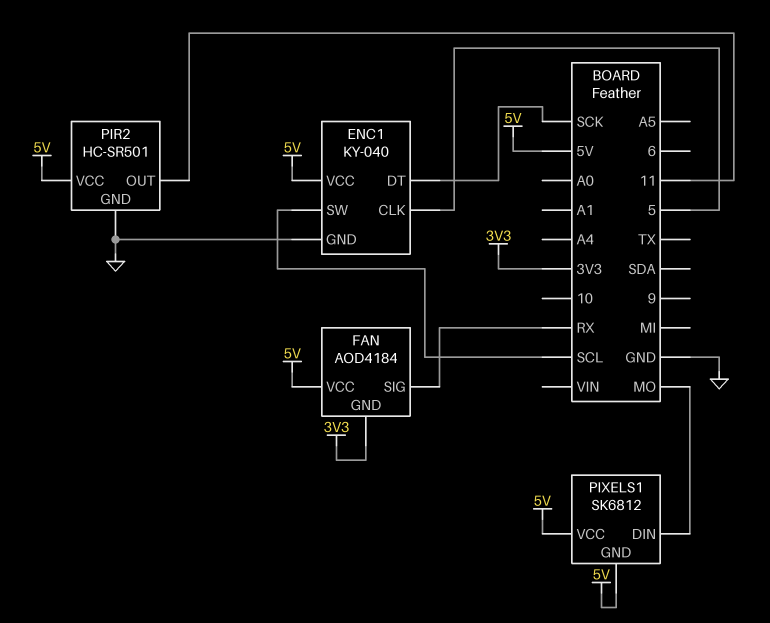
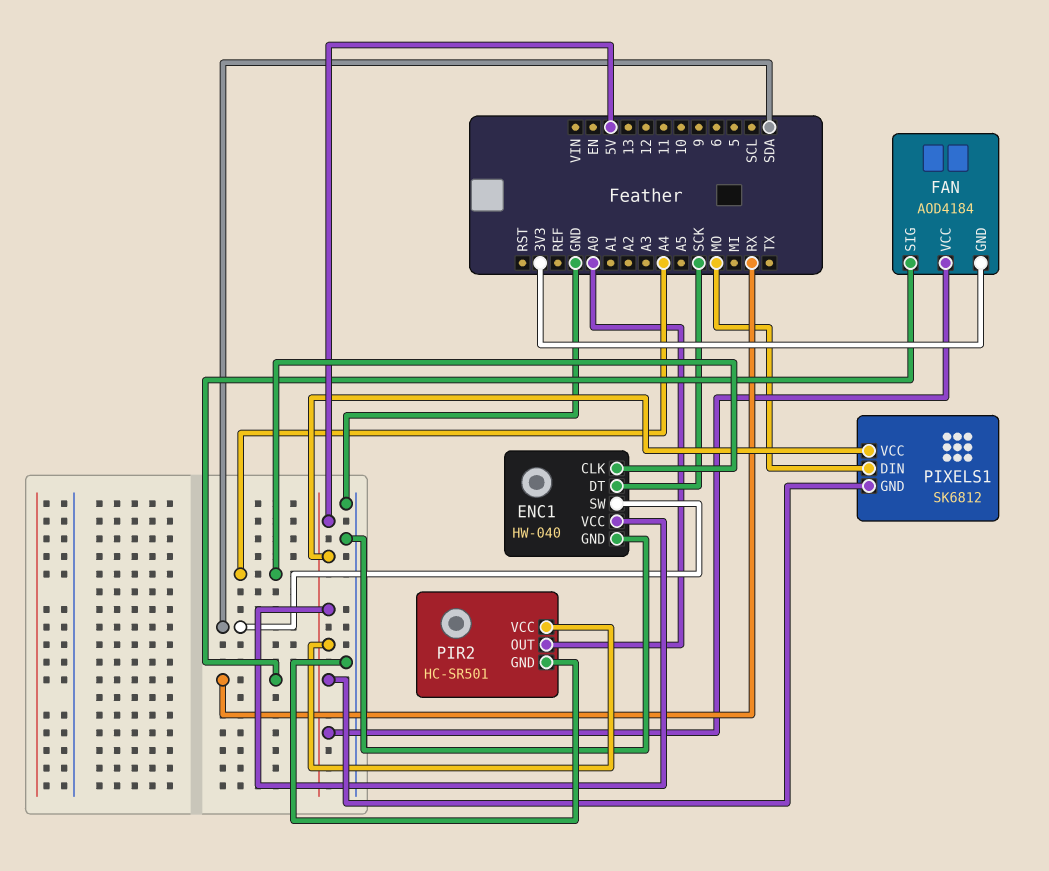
ENC1: KY-040 -> HW-040
ENC1 pin CLK: 5 -> A4
ENC1 pin SW: SCL -> SDA
PIR2 pin OUT: 11 -> A0

